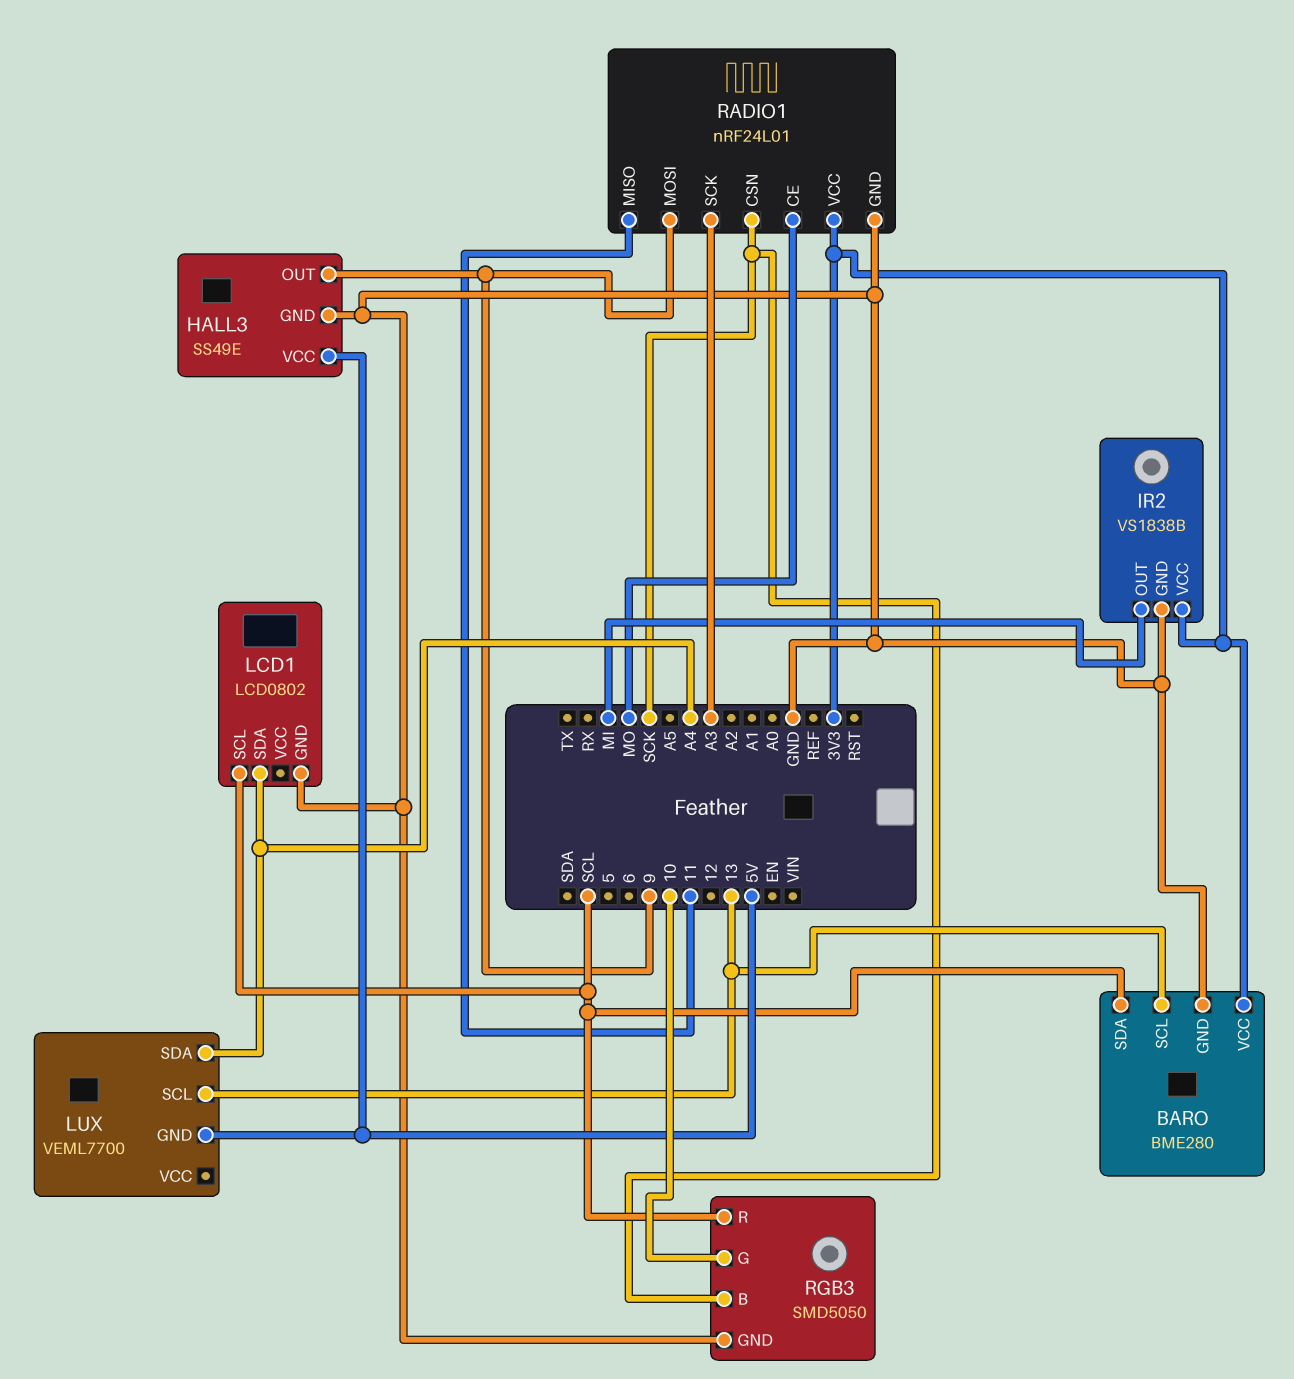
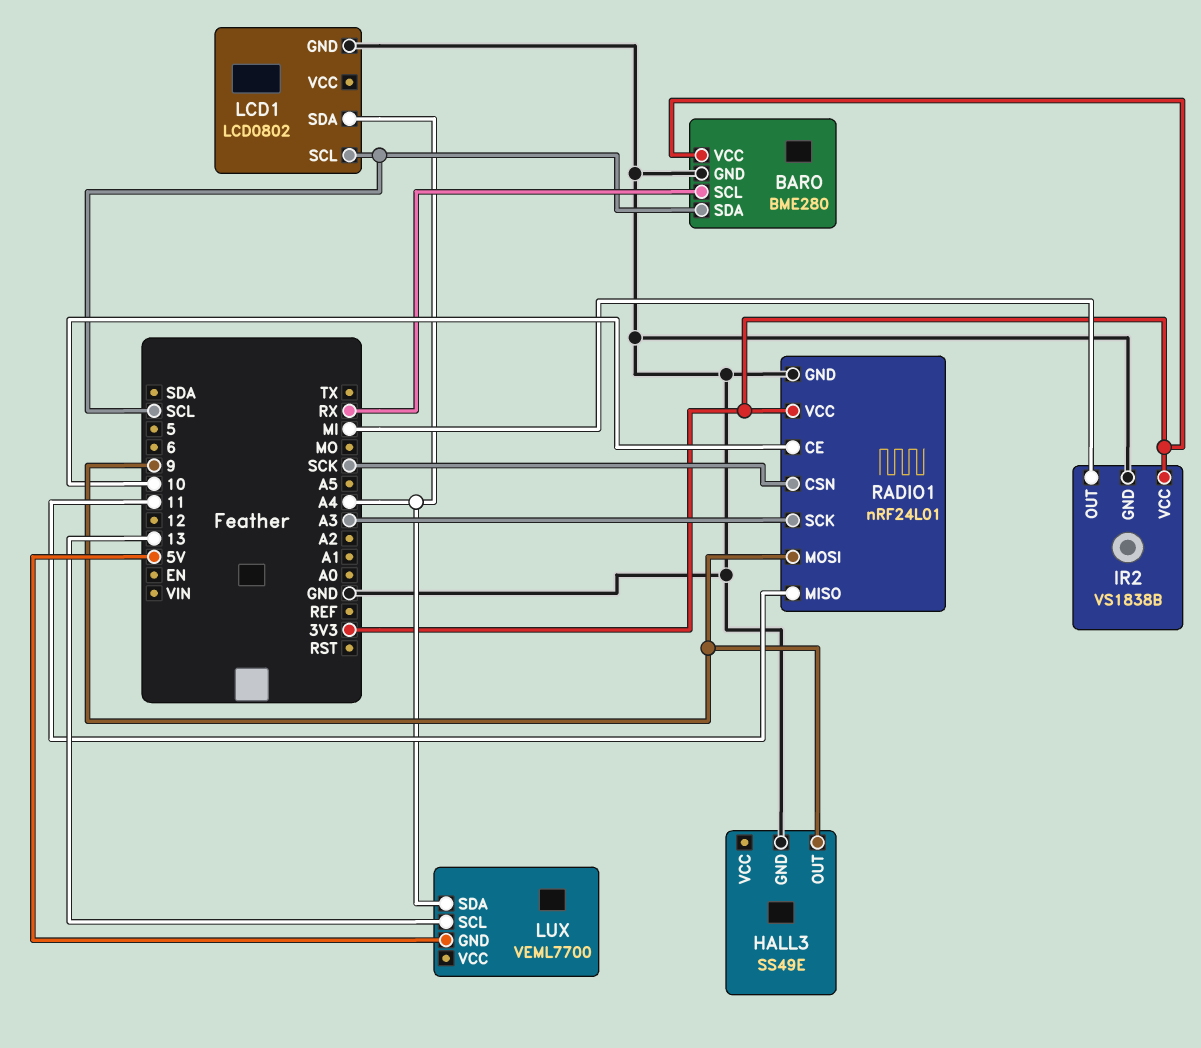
BARO pin SCL: 13 -> RX
HALL3 pin VCC: 5V -> none
RADIO1 pin CE: MO -> 10
RGB3: SMD5050 -> none
RGB3 pin B: SCK -> none
RGB3 pin G: 10 -> none
RGB3 pin GND: GND -> none
RGB3 pin R: SCL -> none

